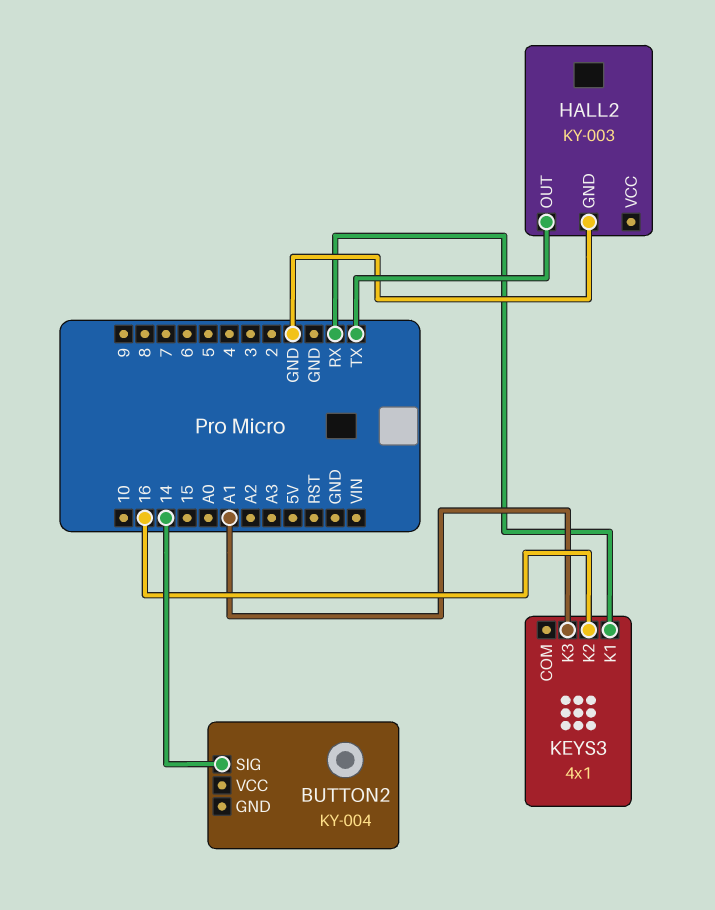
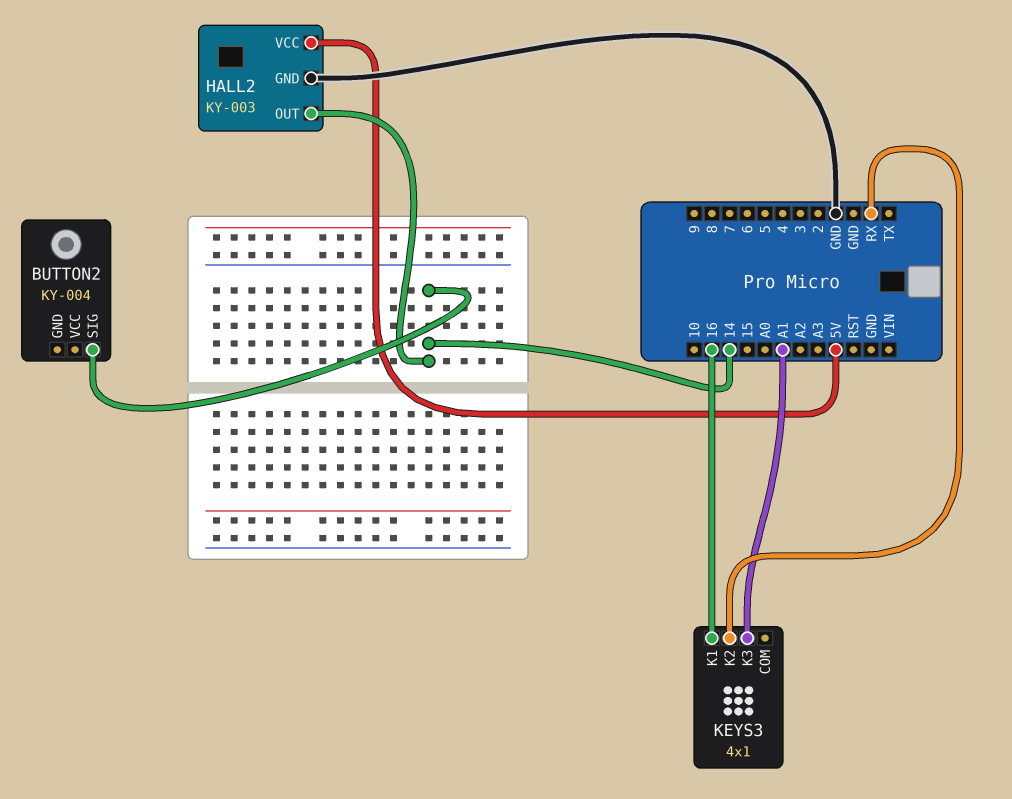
HALL2 pin OUT: TX -> 14
HALL2 pin VCC: none -> 5V
KEYS3 pin K1: RX -> 16
KEYS3 pin K2: 16 -> RX

